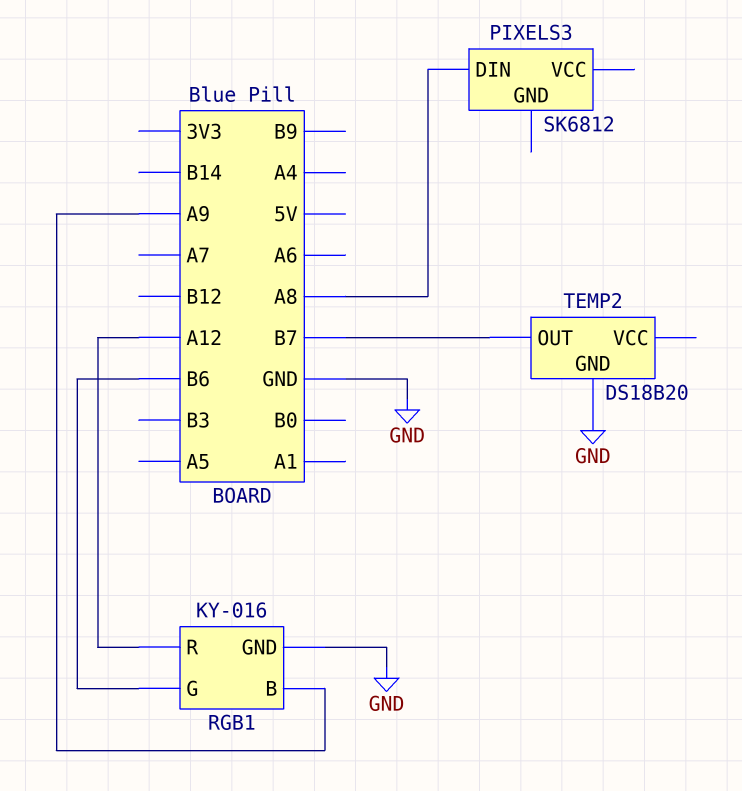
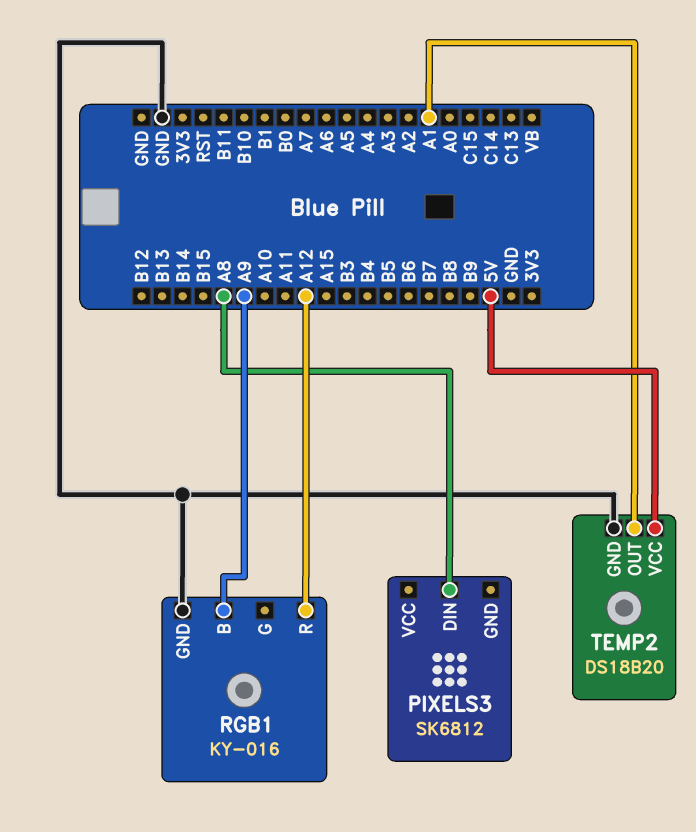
RGB1 pin G: B6 -> none
TEMP2 pin OUT: B7 -> A1
TEMP2 pin VCC: none -> 5V

